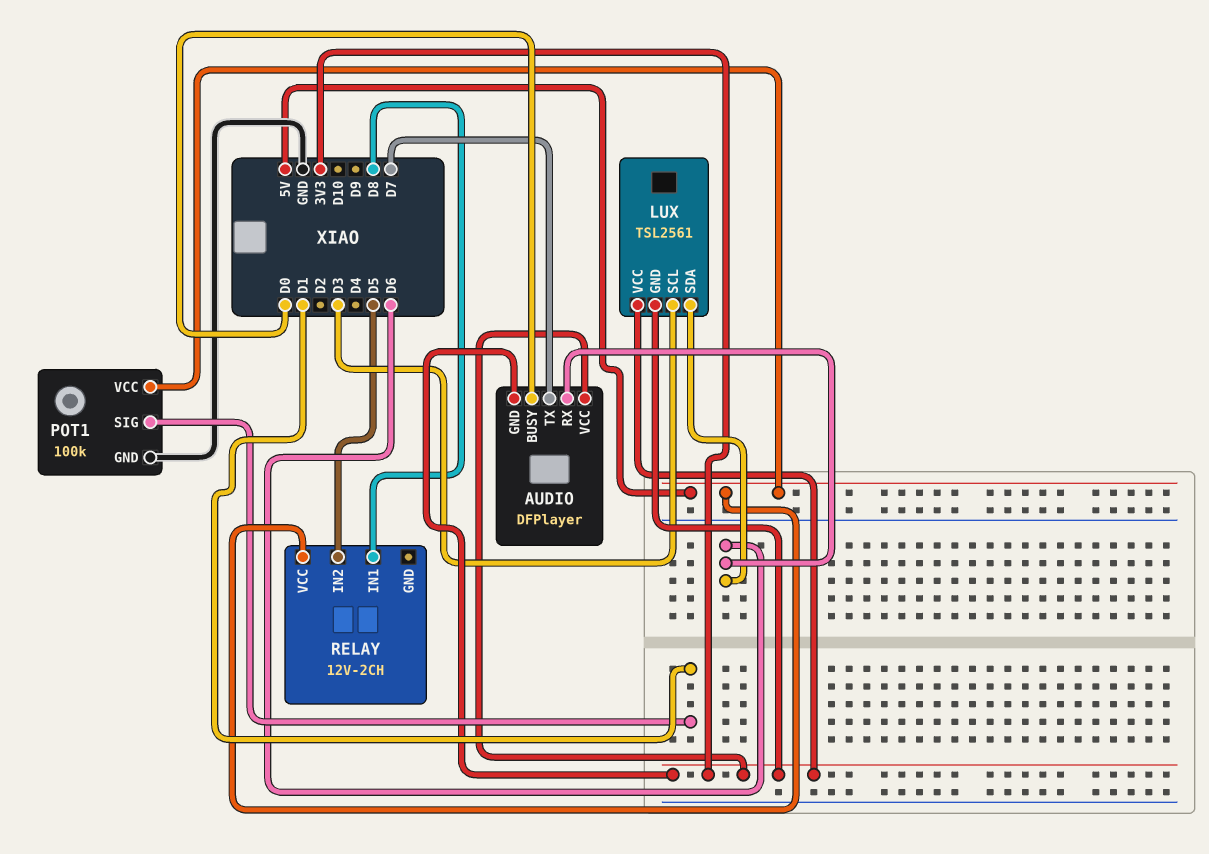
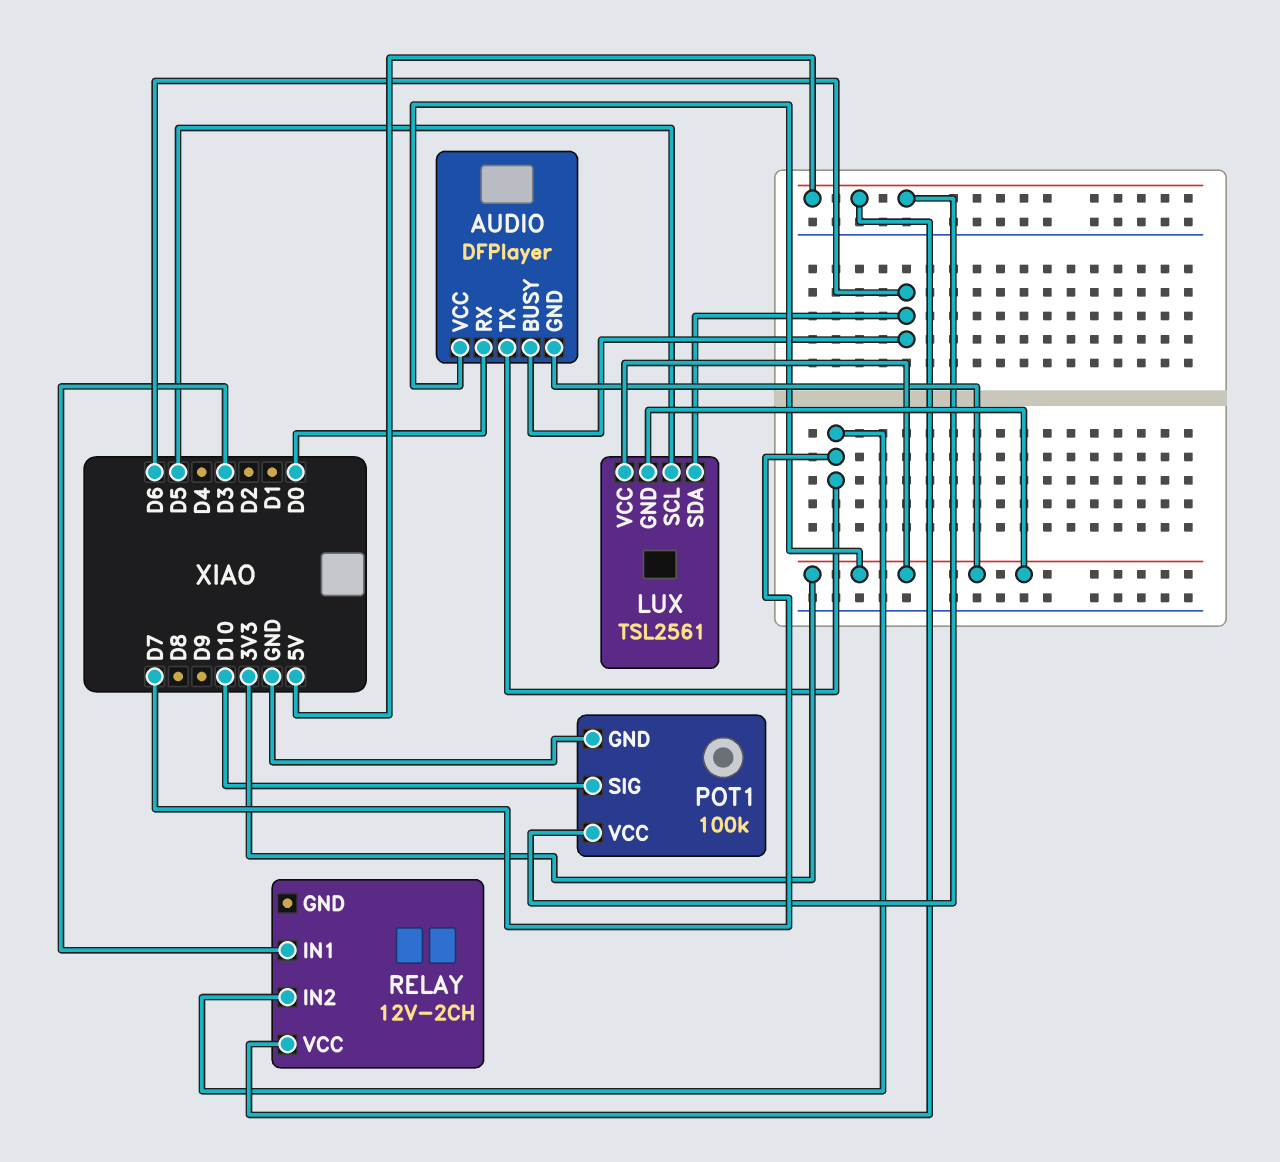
AUDIO pin BUSY: D0 -> D6
AUDIO pin RX: D6 -> D0
LUX pin SCL: D3 -> D5
POT1 pin SIG: D1 -> D10
RELAY pin IN1: D8 -> D3
RELAY pin IN2: D5 -> D7

